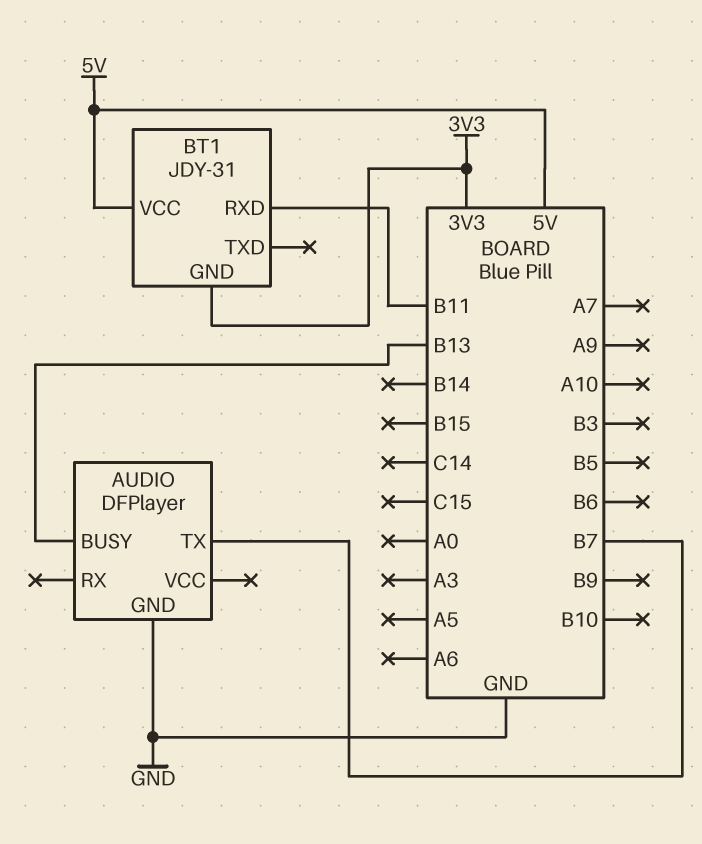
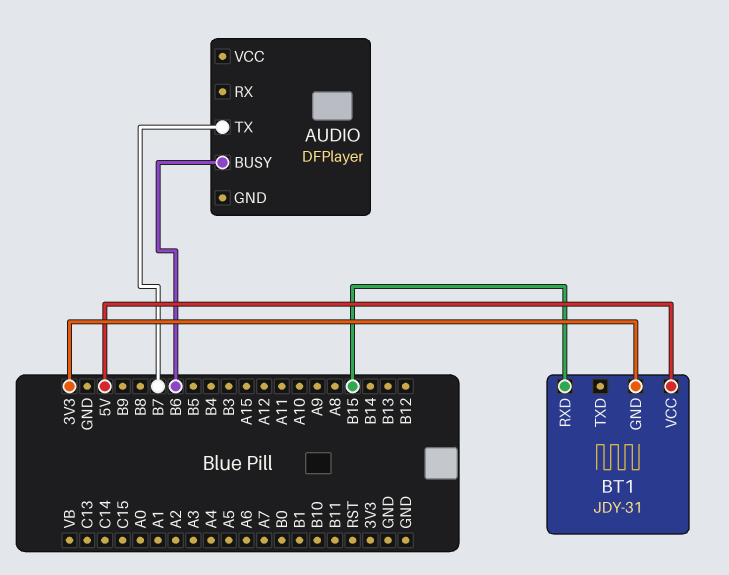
AUDIO pin BUSY: B13 -> B6
AUDIO pin GND: GND -> none
BT1 pin RXD: B11 -> B15

